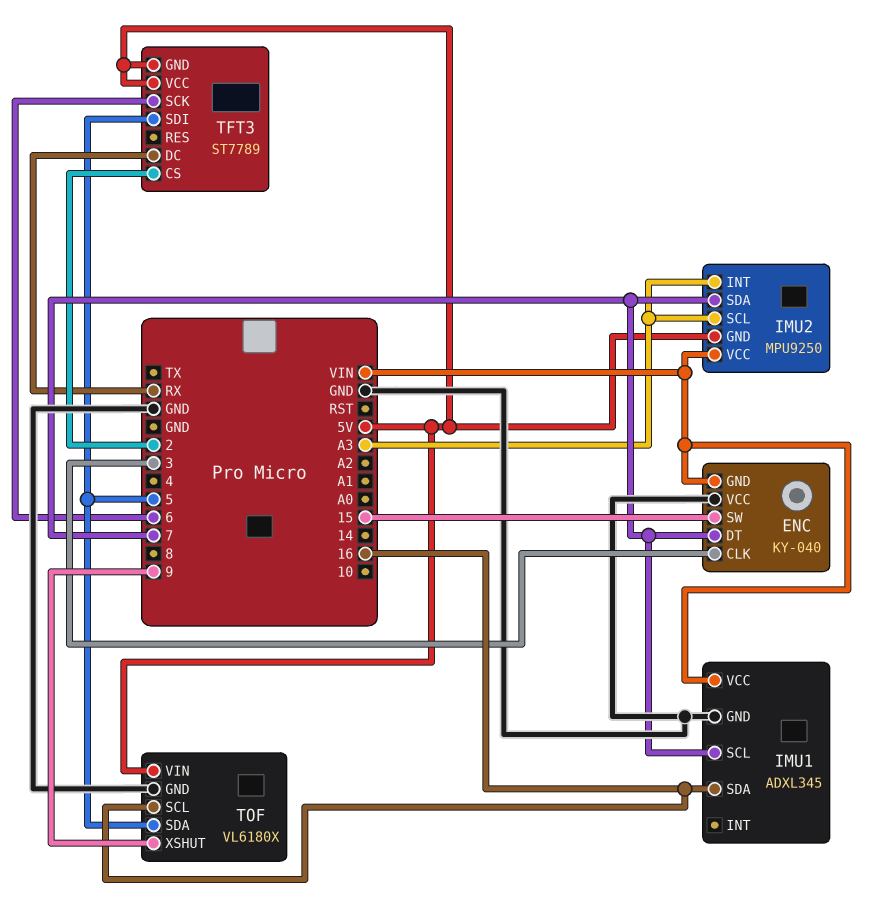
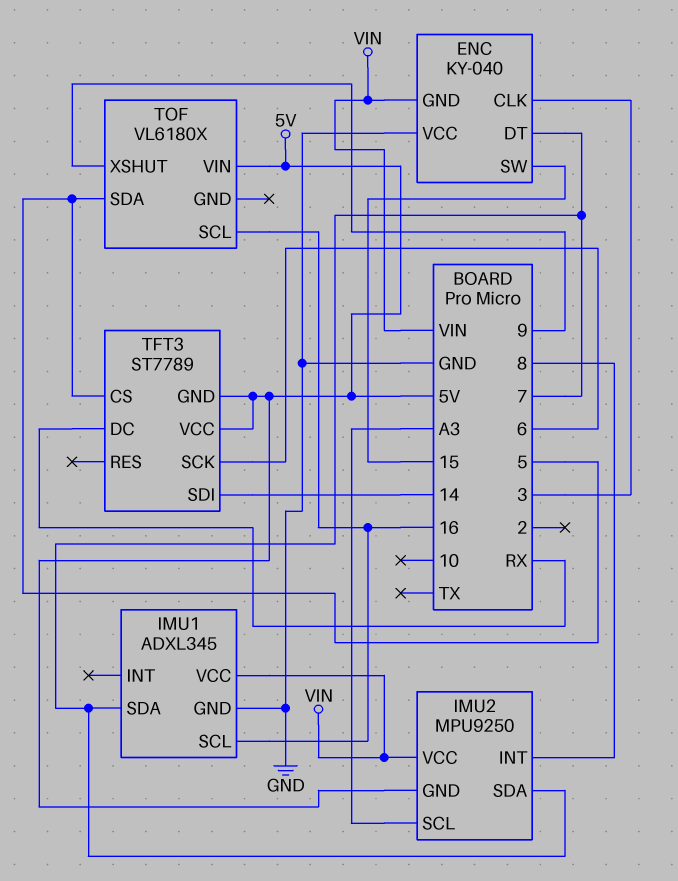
IMU1 pin SCL: 7 -> 16
IMU1 pin SDA: 16 -> 7
IMU2 pin INT: A3 -> 8
TFT3 pin CS: 2 -> 5
TFT3 pin SDI: 5 -> 14
TOF pin GND: GND -> none

